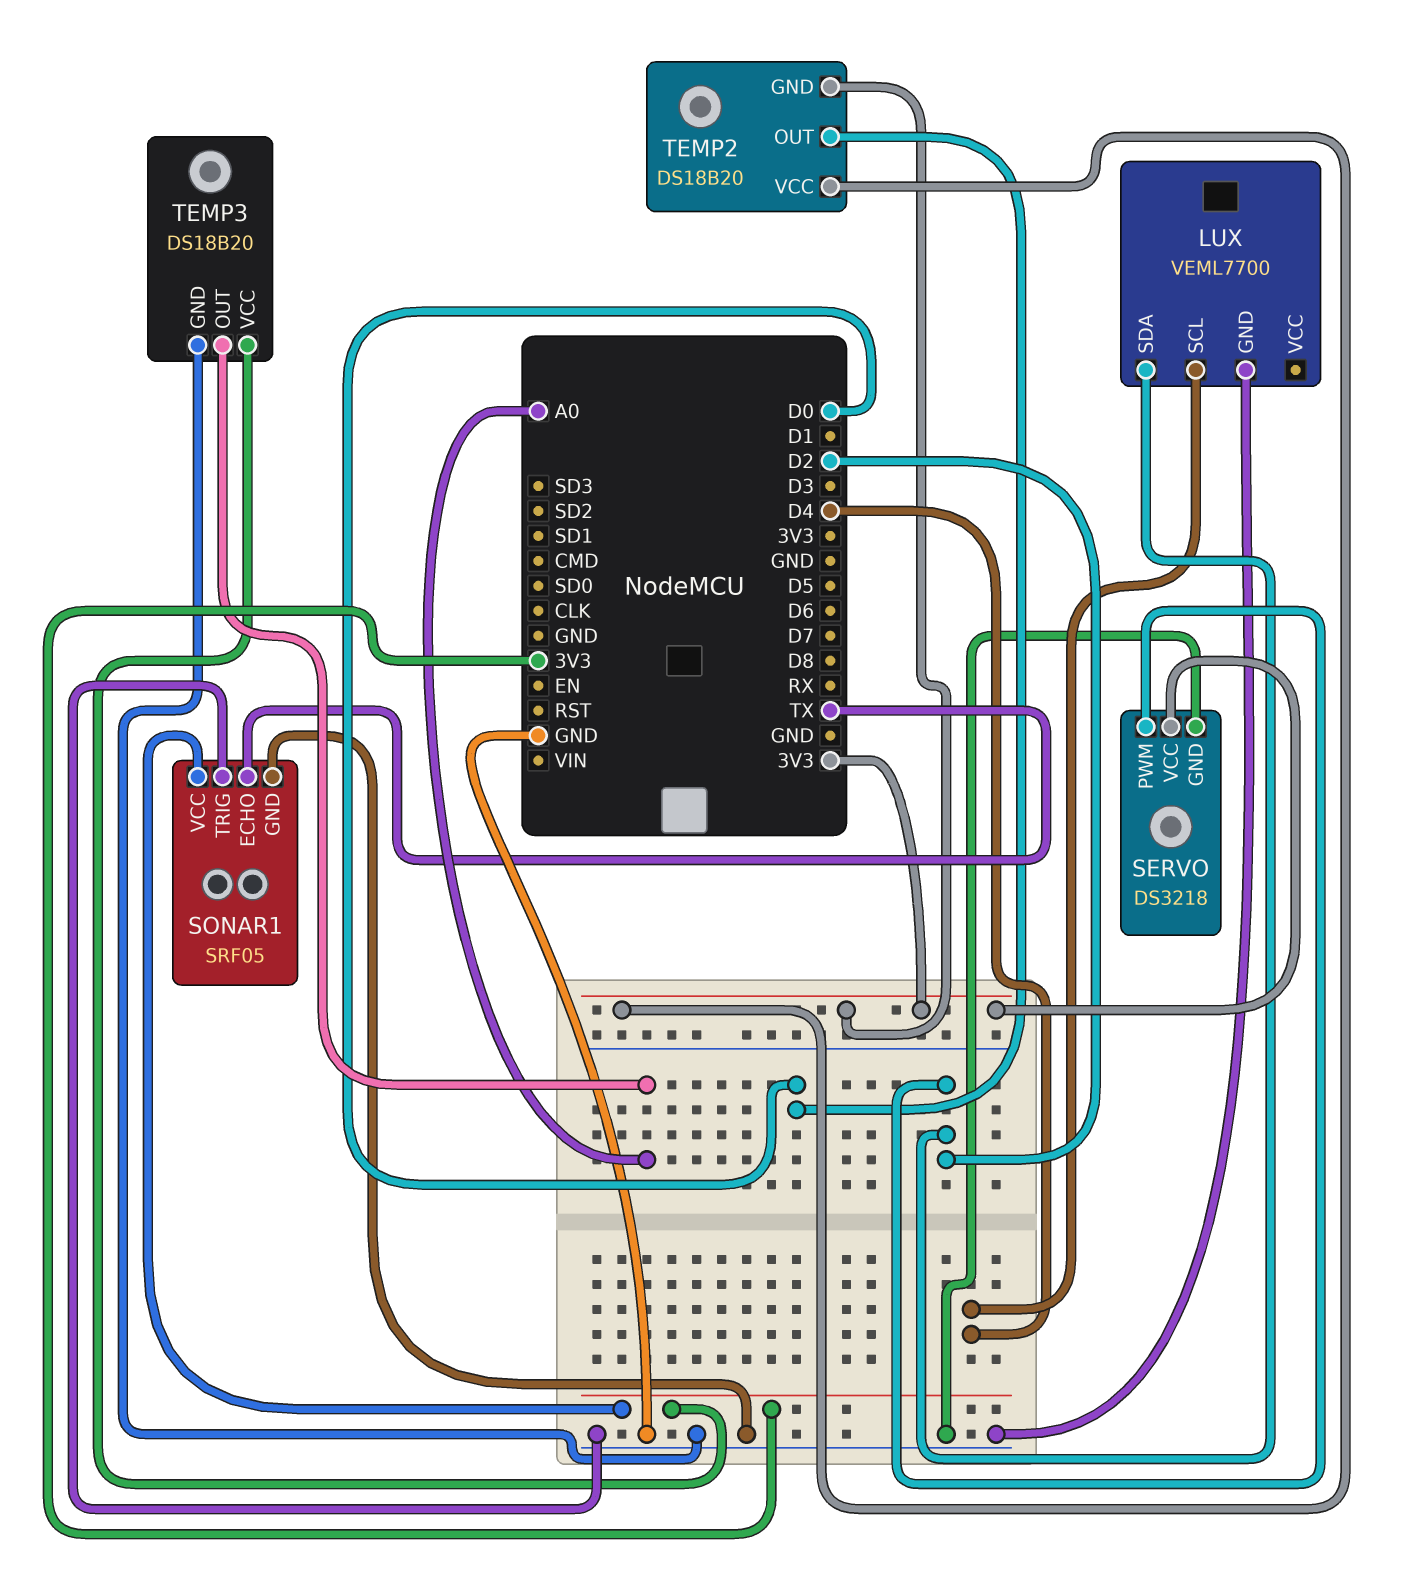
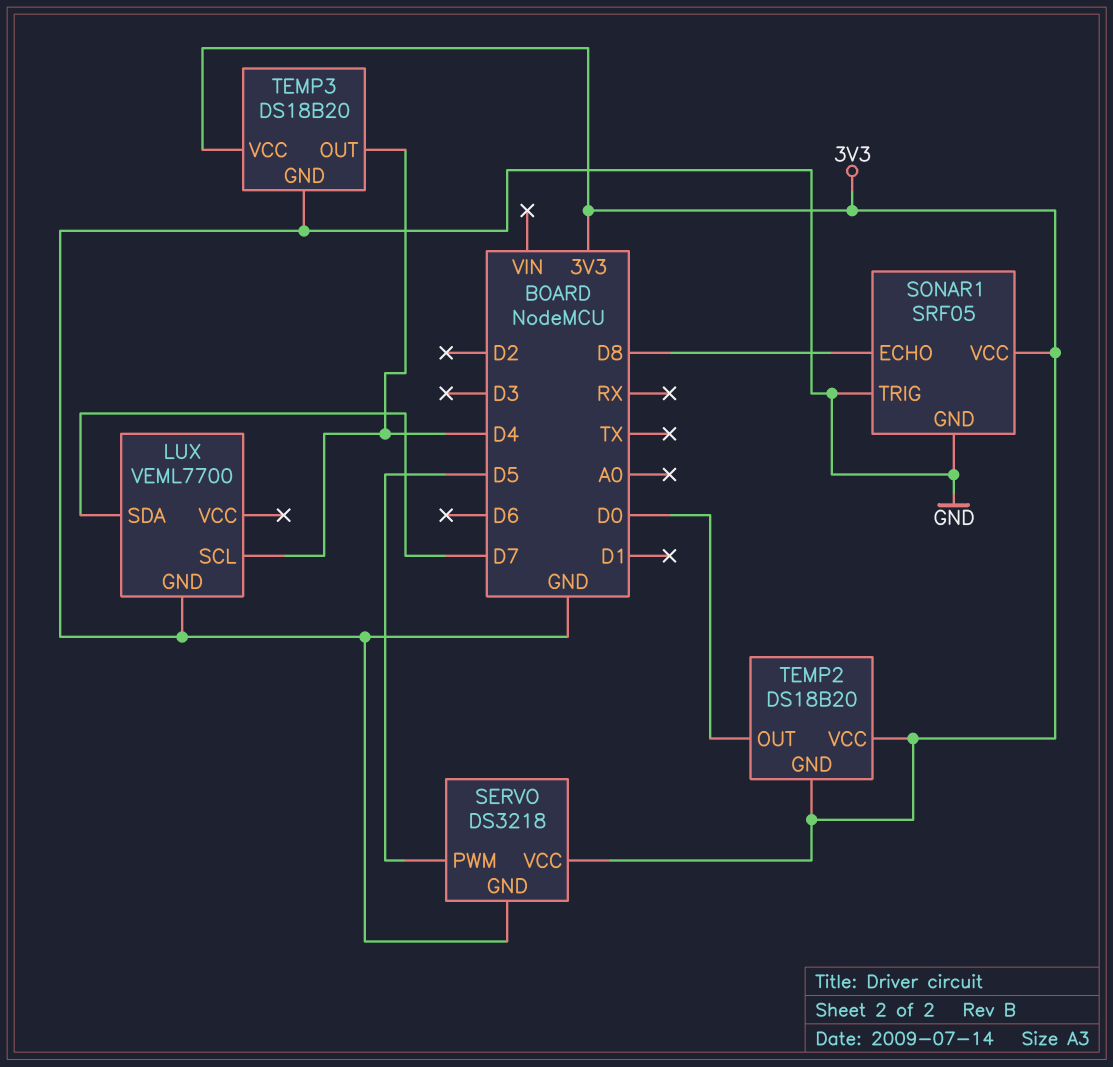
LUX pin SDA: D2 -> D7
SERVO pin PWM: D2 -> D5
SONAR1 pin ECHO: TX -> D8
TEMP3 pin OUT: A0 -> D4

